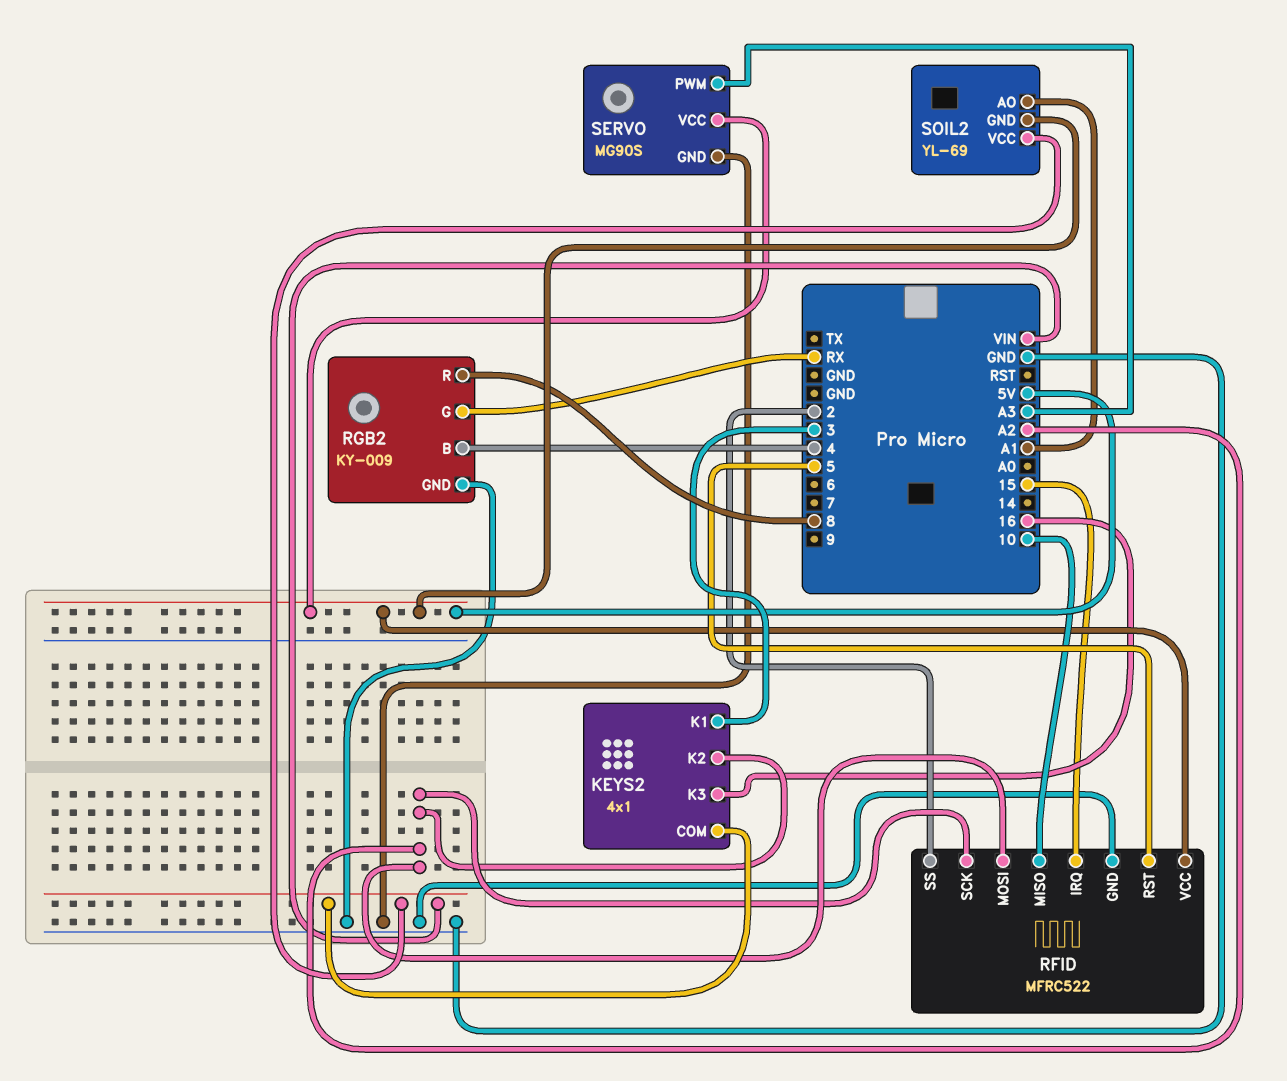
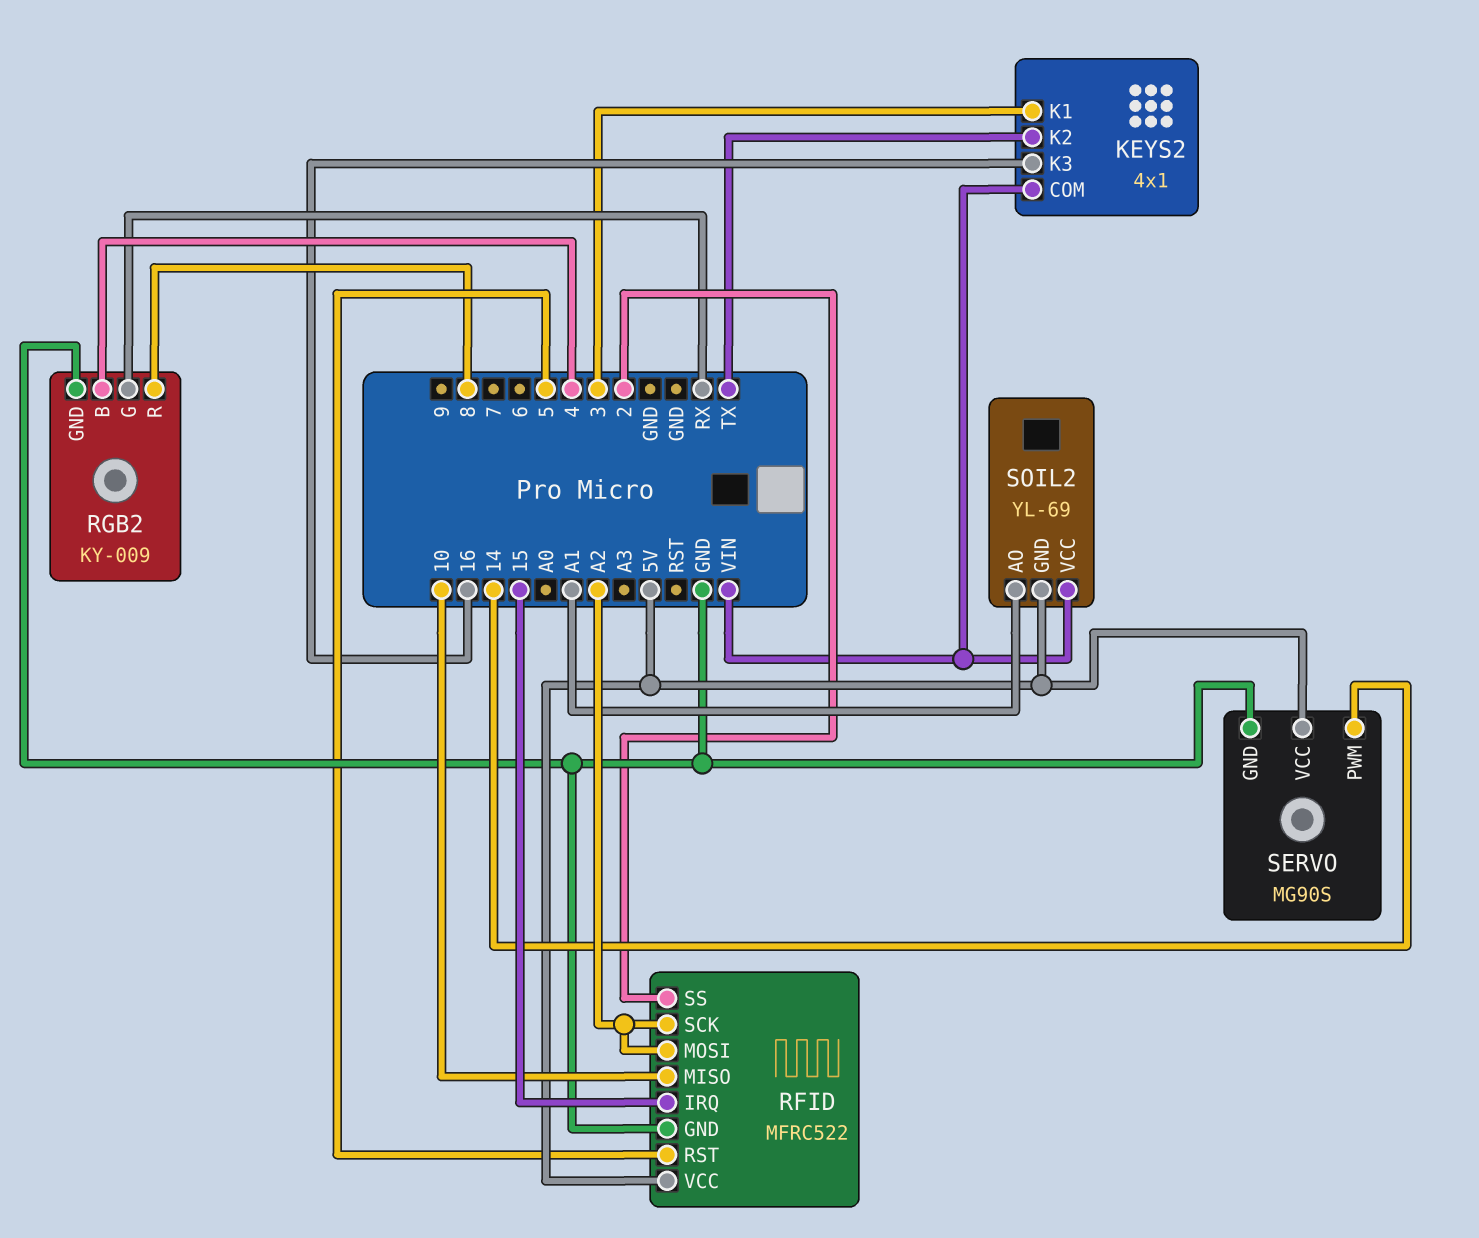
KEYS2 pin K2: A2 -> TX
SERVO pin PWM: A3 -> 14

